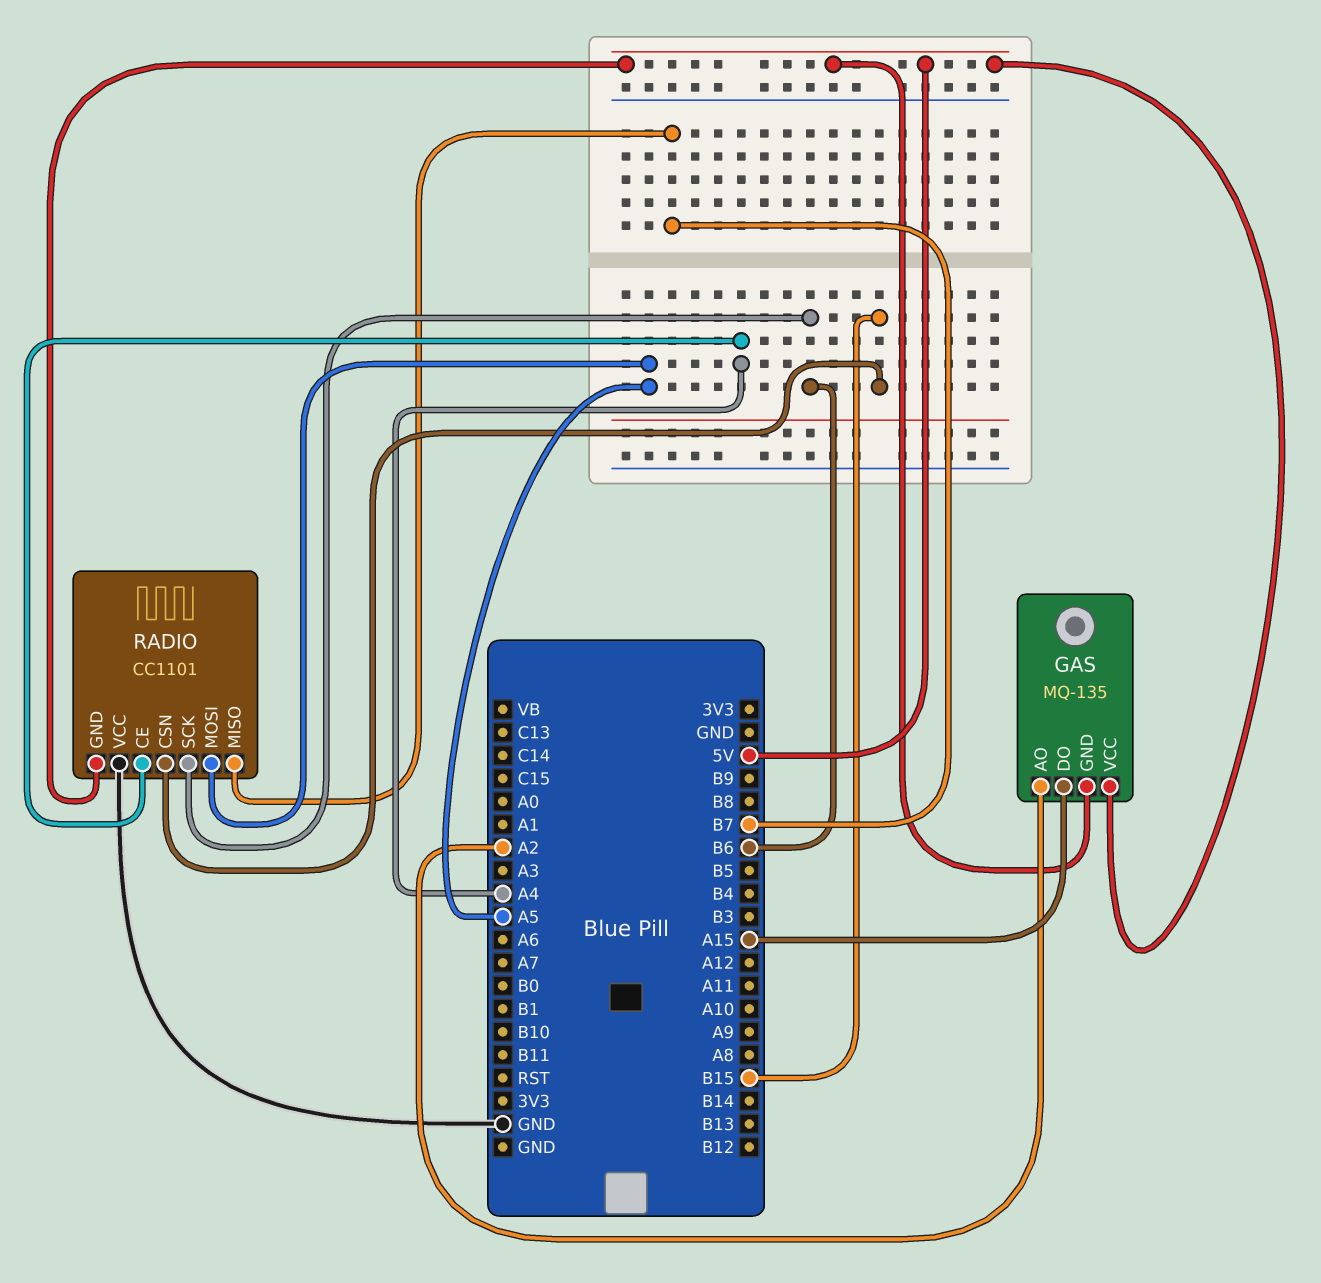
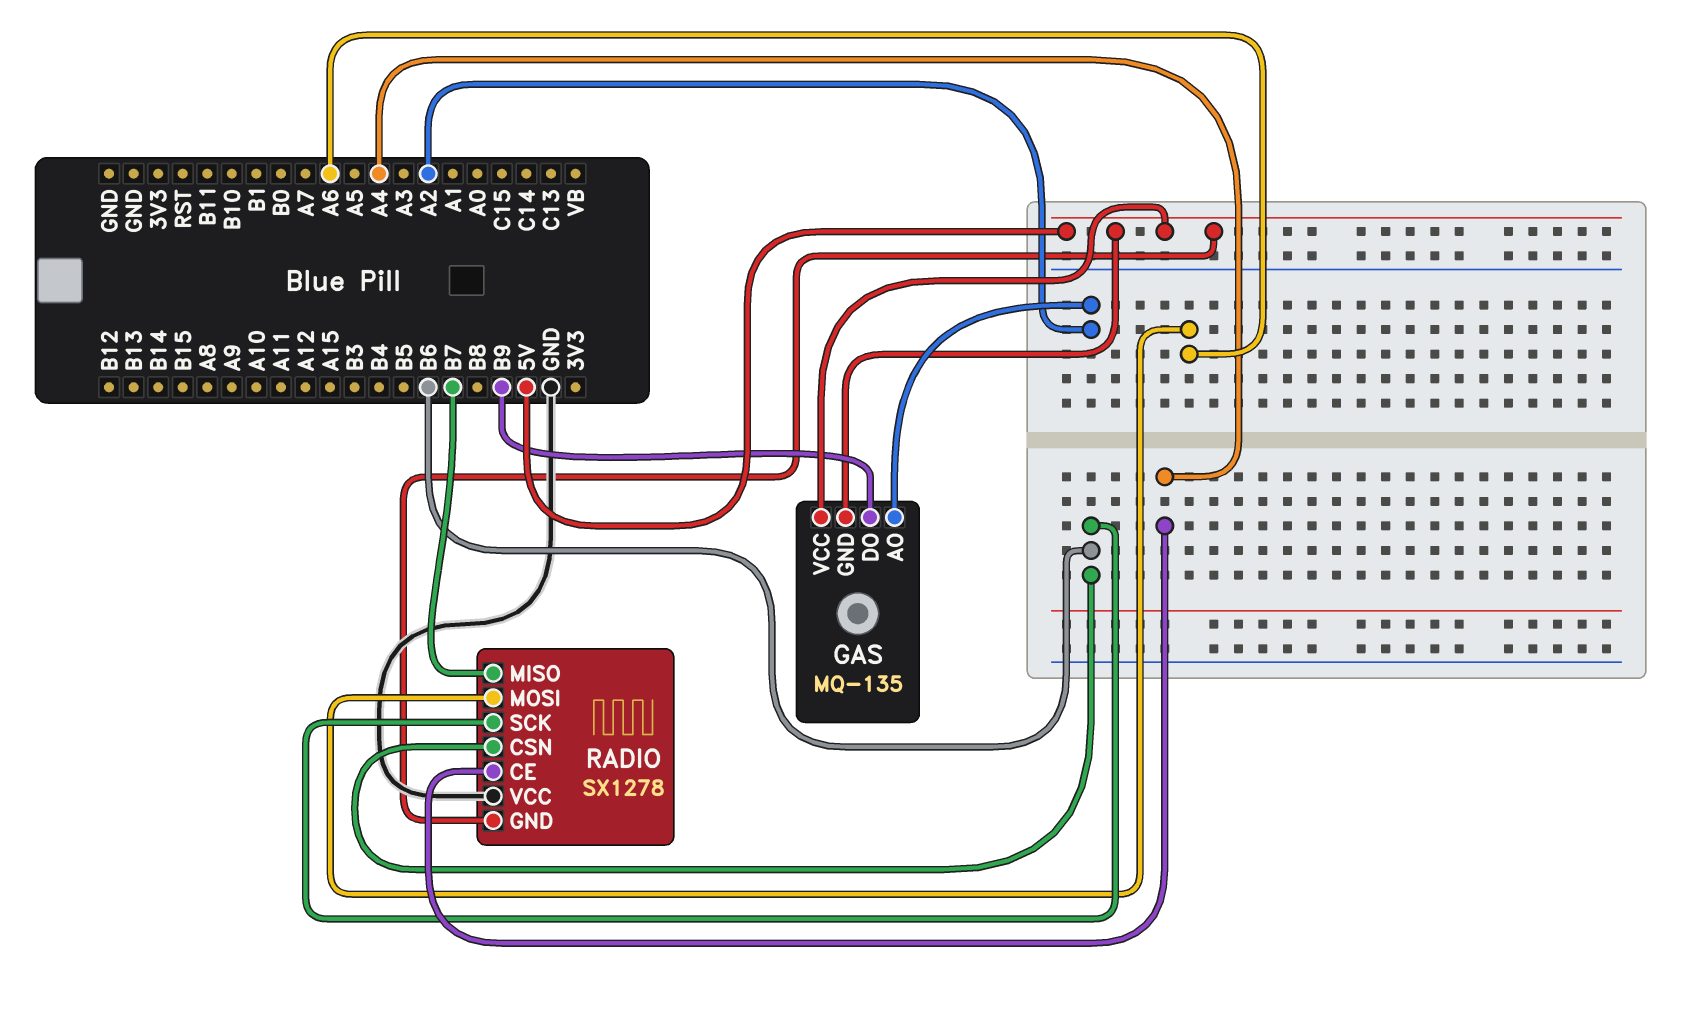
GAS pin DO: A15 -> B9
RADIO: CC1101 -> SX1278
RADIO pin CSN: B15 -> B6
RADIO pin MOSI: A5 -> A6

